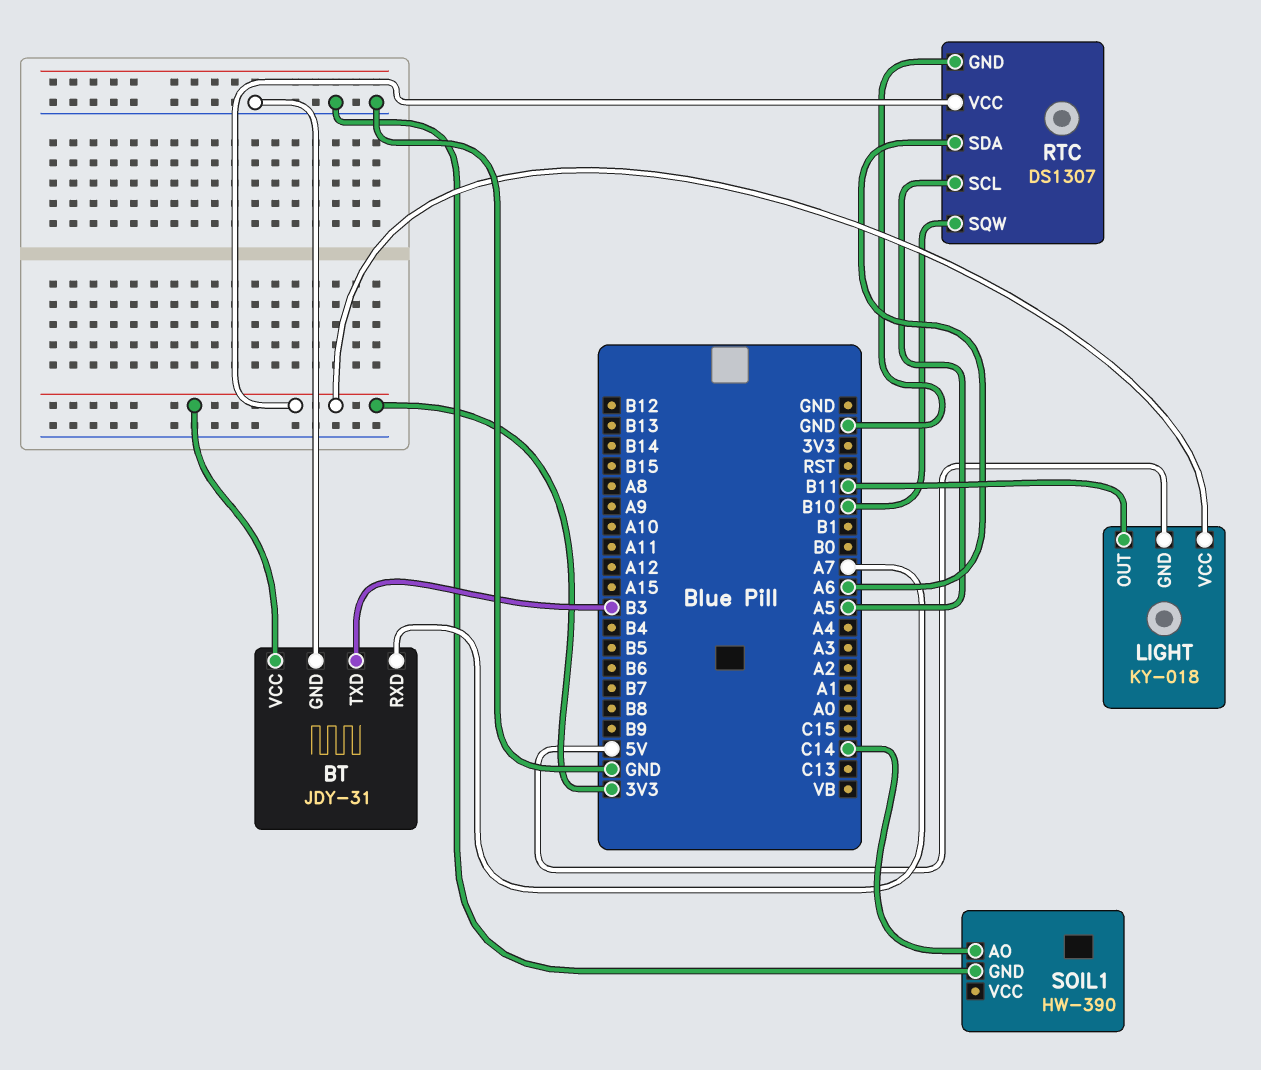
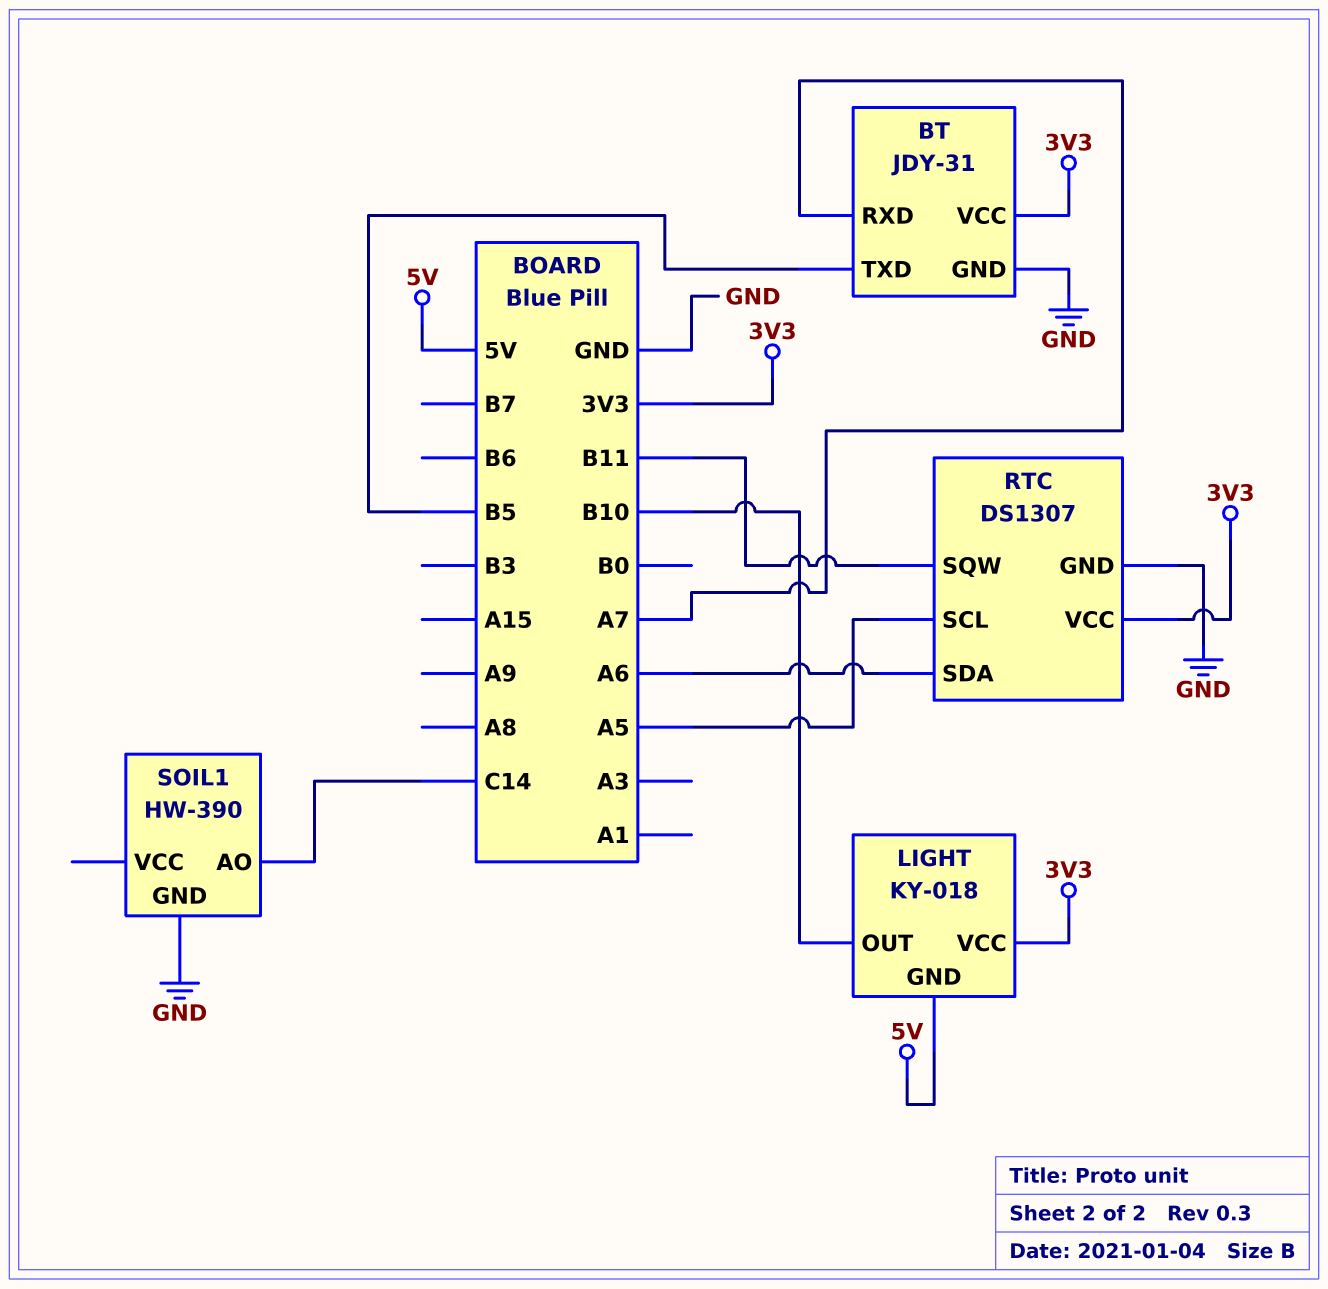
BT pin TXD: B3 -> B5
LIGHT pin OUT: B11 -> B10
RTC pin SQW: B10 -> B11

